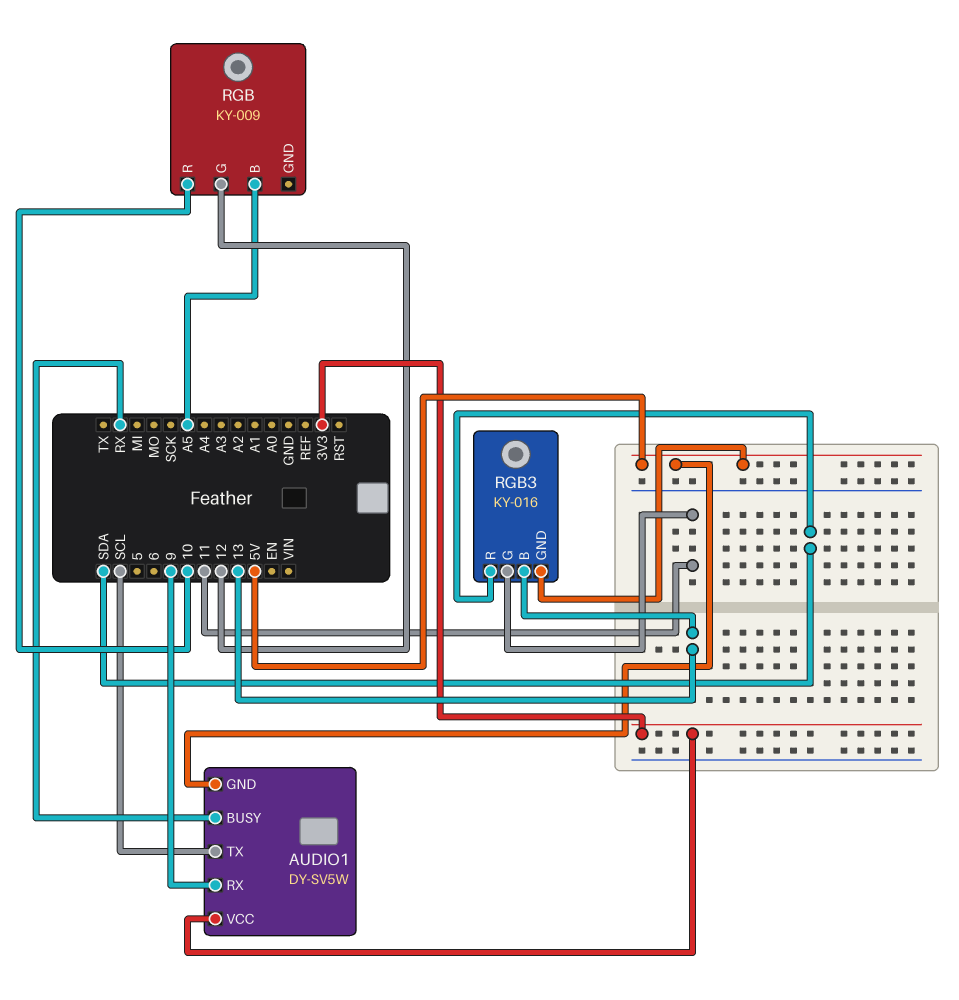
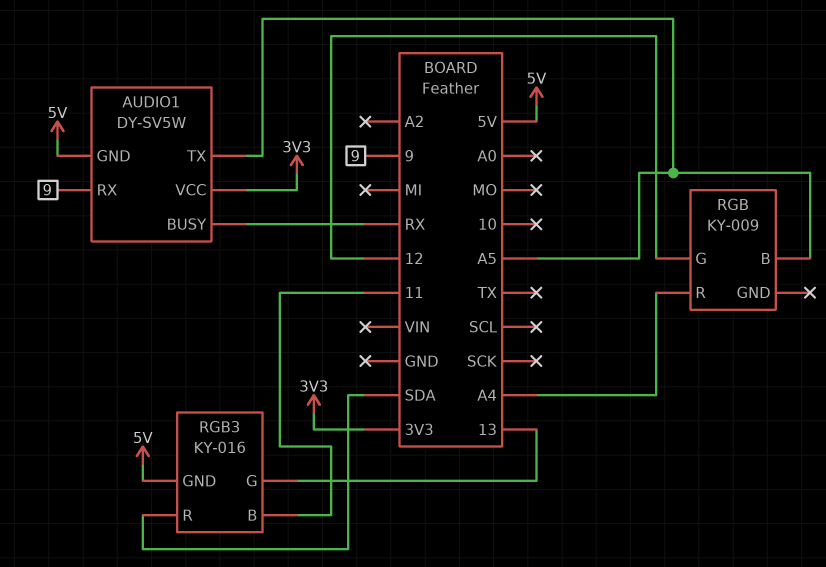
AUDIO1 pin TX: SCL -> A5
RGB pin R: 10 -> A4
RGB3 pin B: 13 -> 11
RGB3 pin G: 11 -> 13

